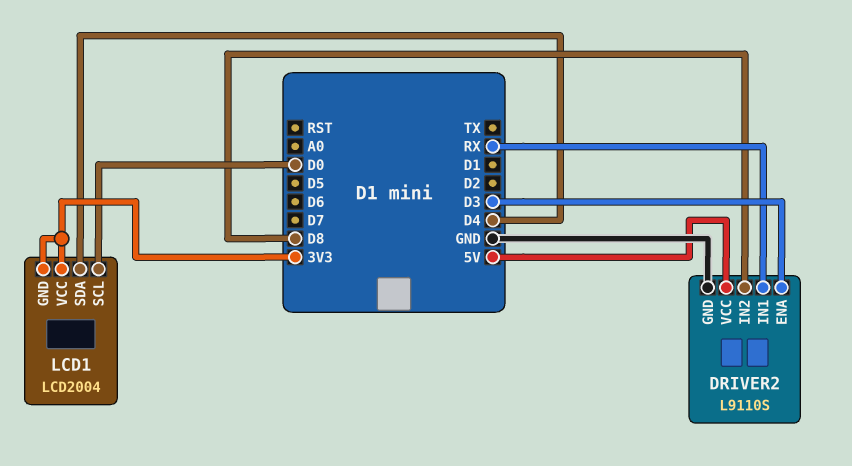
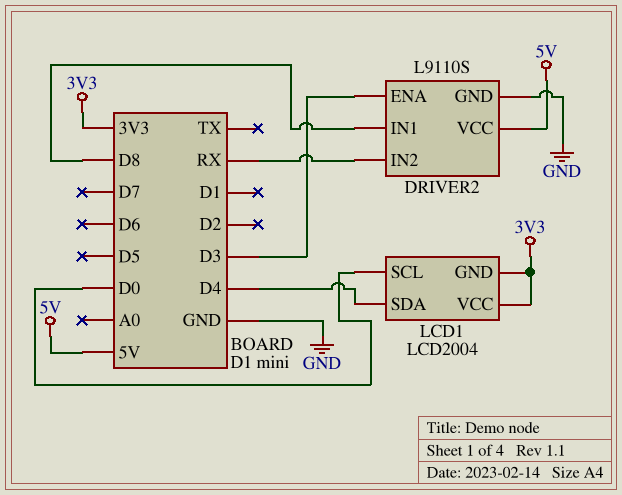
DRIVER2 pin IN1: RX -> D8
DRIVER2 pin IN2: D8 -> RX

